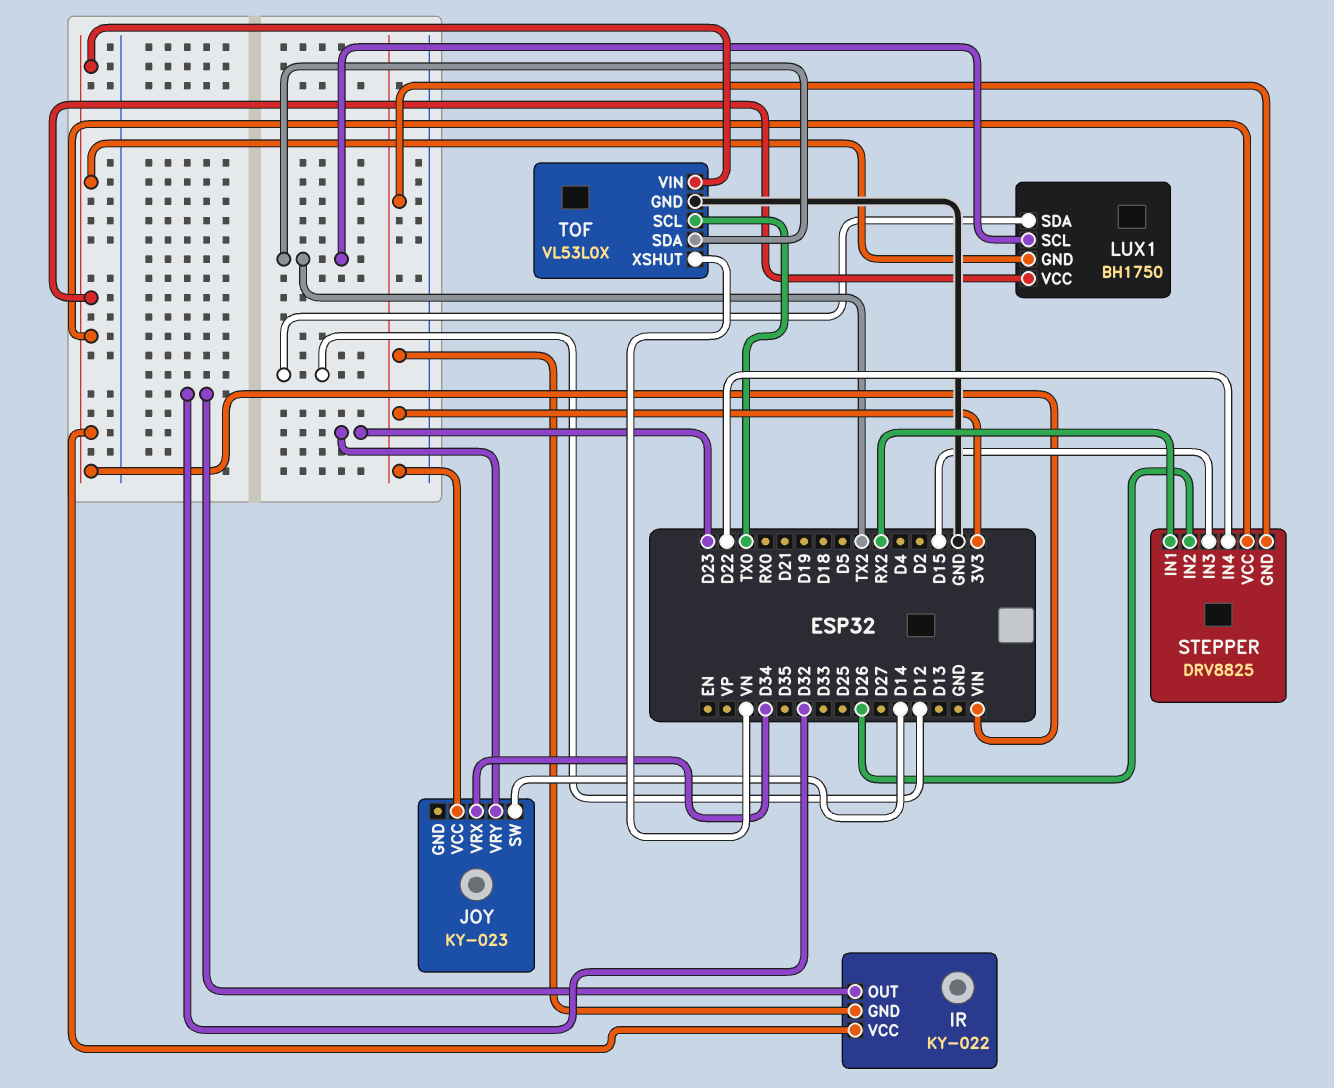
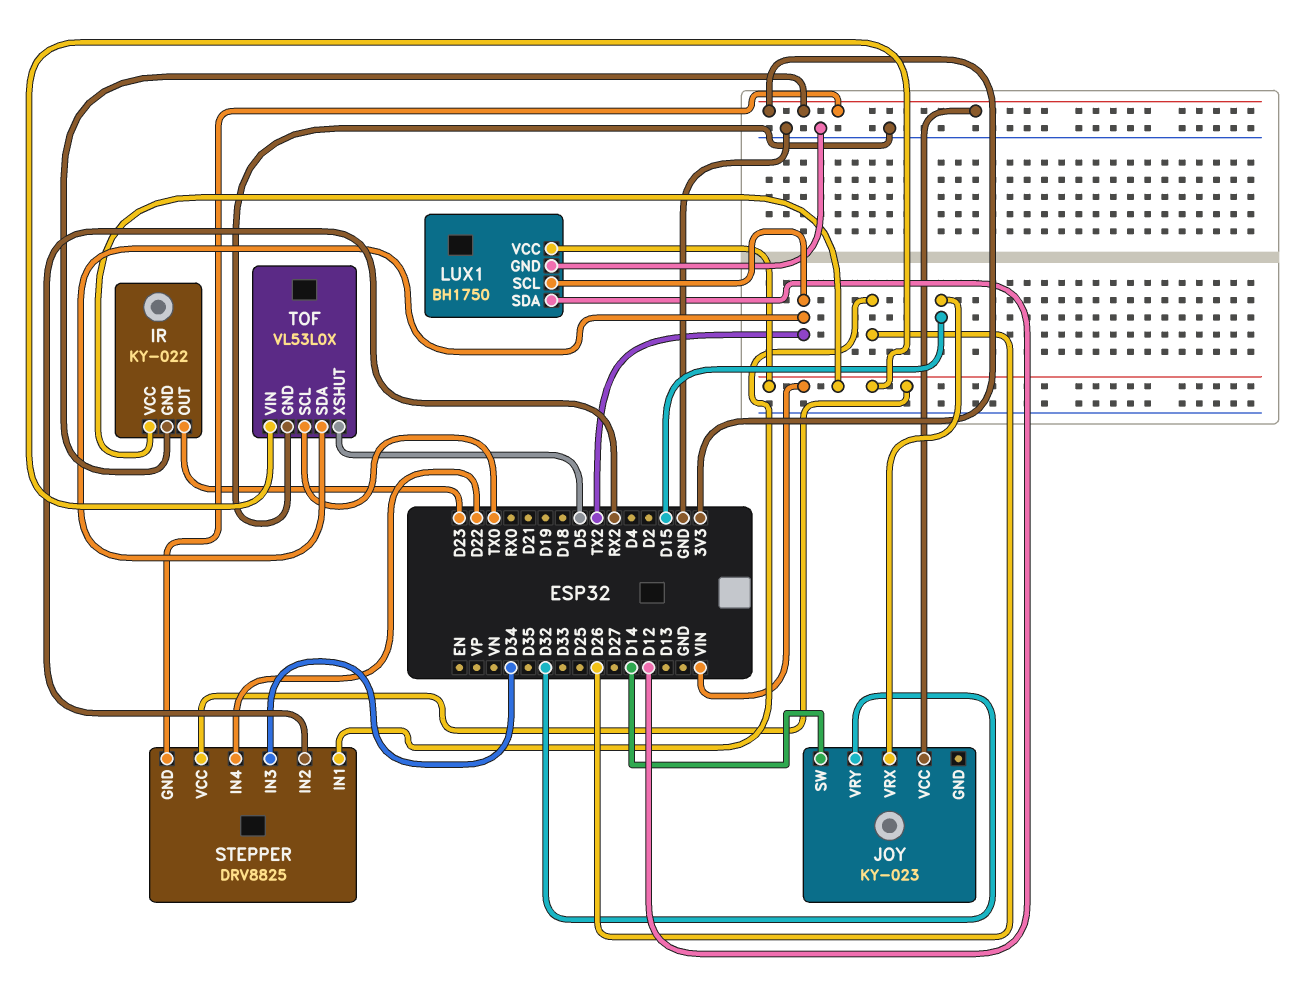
IR pin OUT: D32 -> D23
JOY pin VRX: D34 -> D15
JOY pin VRY: D23 -> D32
LUX1 pin GND: VIN -> GND
STEPPER pin IN1: RX2 -> D26
STEPPER pin IN2: D26 -> RX2
STEPPER pin IN3: D15 -> D34
TOF pin XSHUT: VN -> D5

